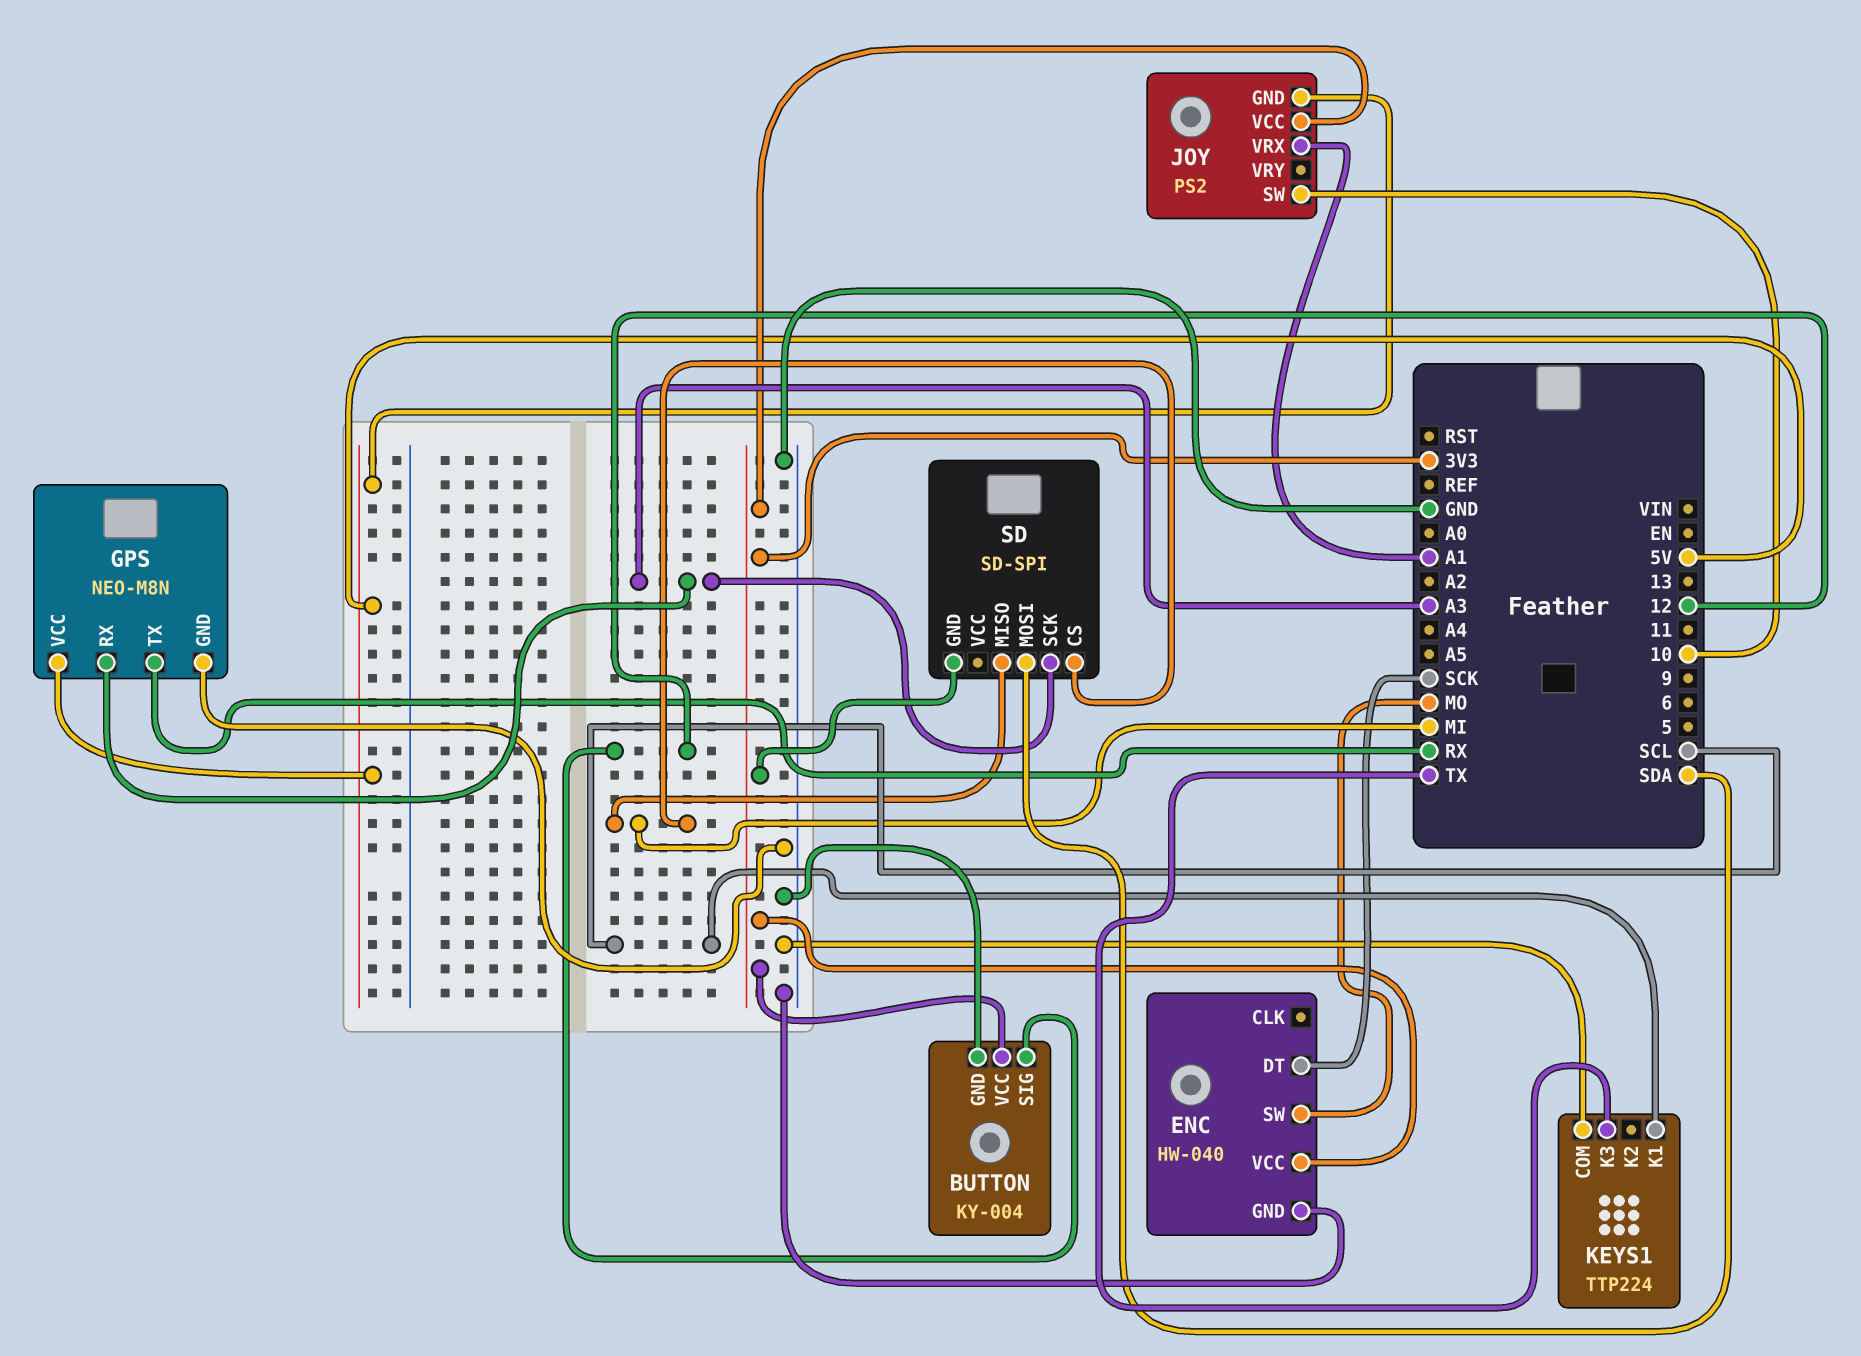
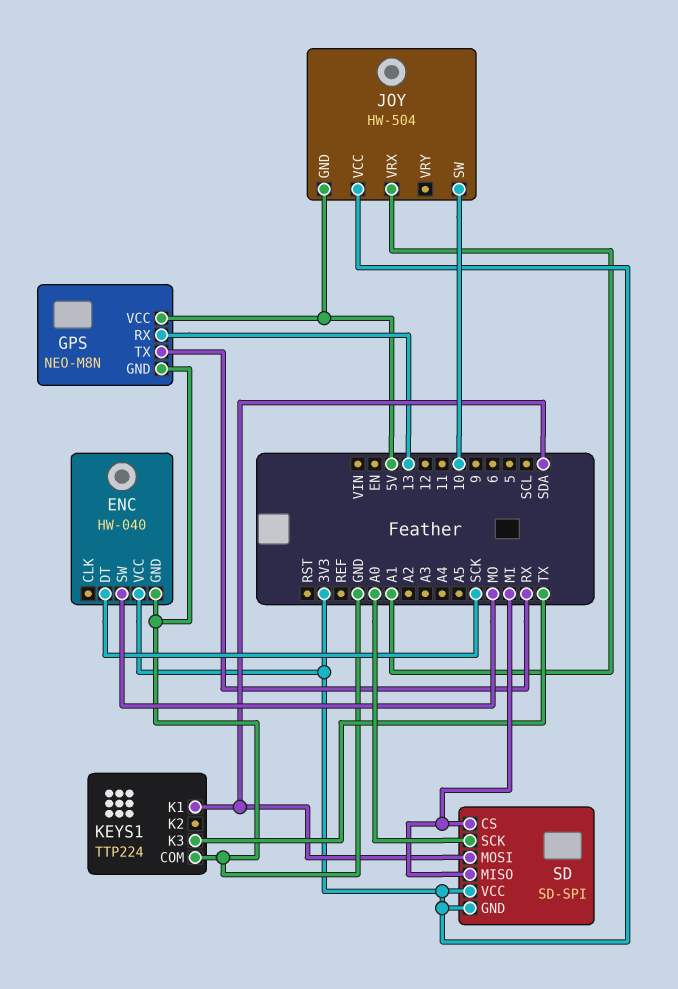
BUTTON: KY-004 -> none
BUTTON pin GND: GND -> none
BUTTON pin SIG: 12 -> none
BUTTON pin VCC: 3V3 -> none
GPS pin RX: A3 -> 13
JOY: PS2 -> HW-504
KEYS1 pin K1: SCL -> SDA
SD pin SCK: A3 -> A0
SD pin VCC: none -> 3V3

